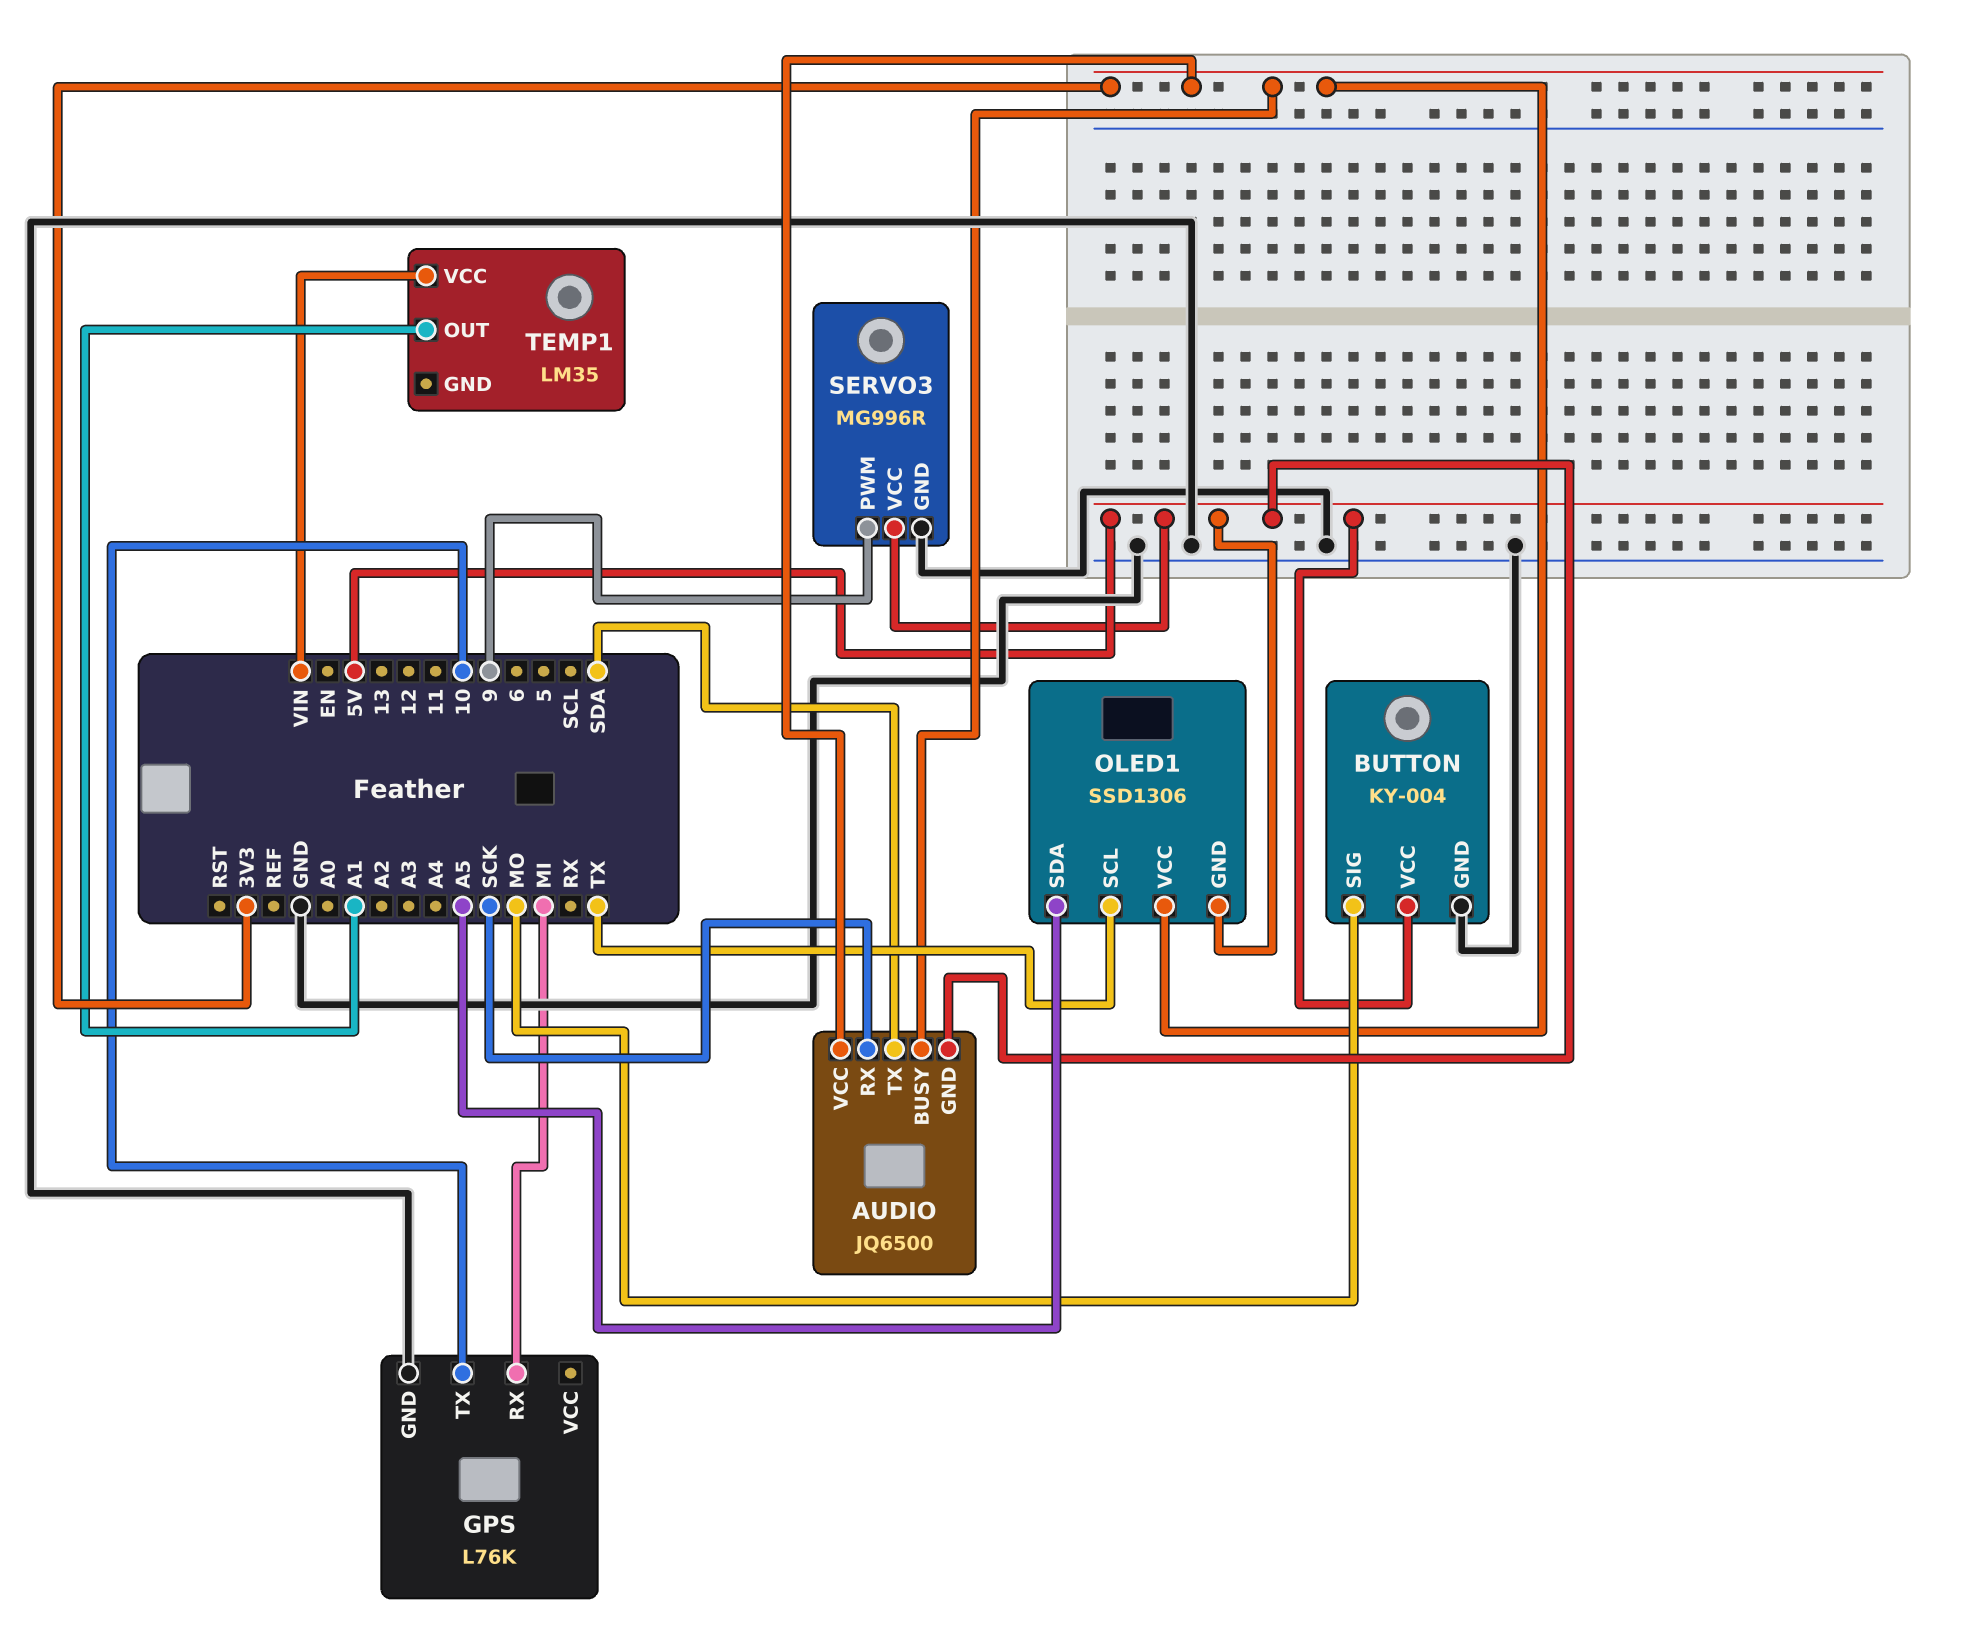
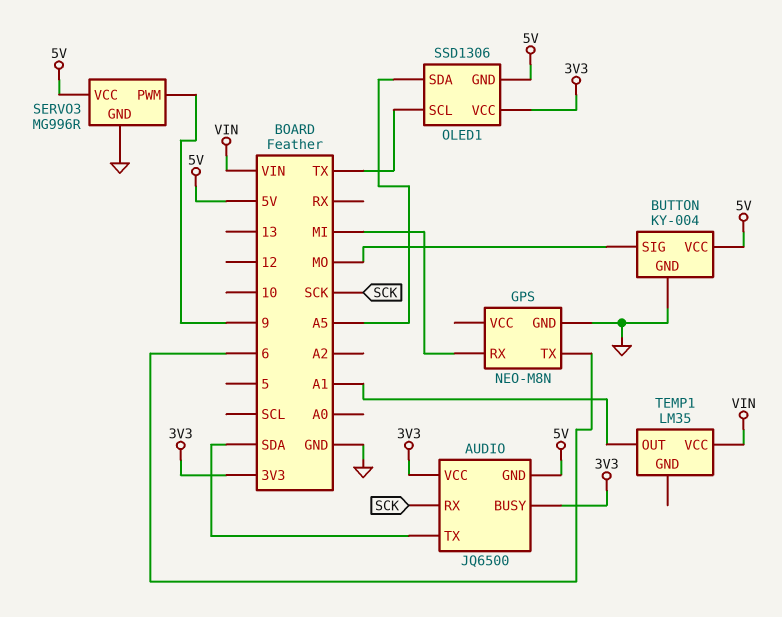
GPS: L76K -> NEO-M8N
GPS pin TX: 10 -> 6

